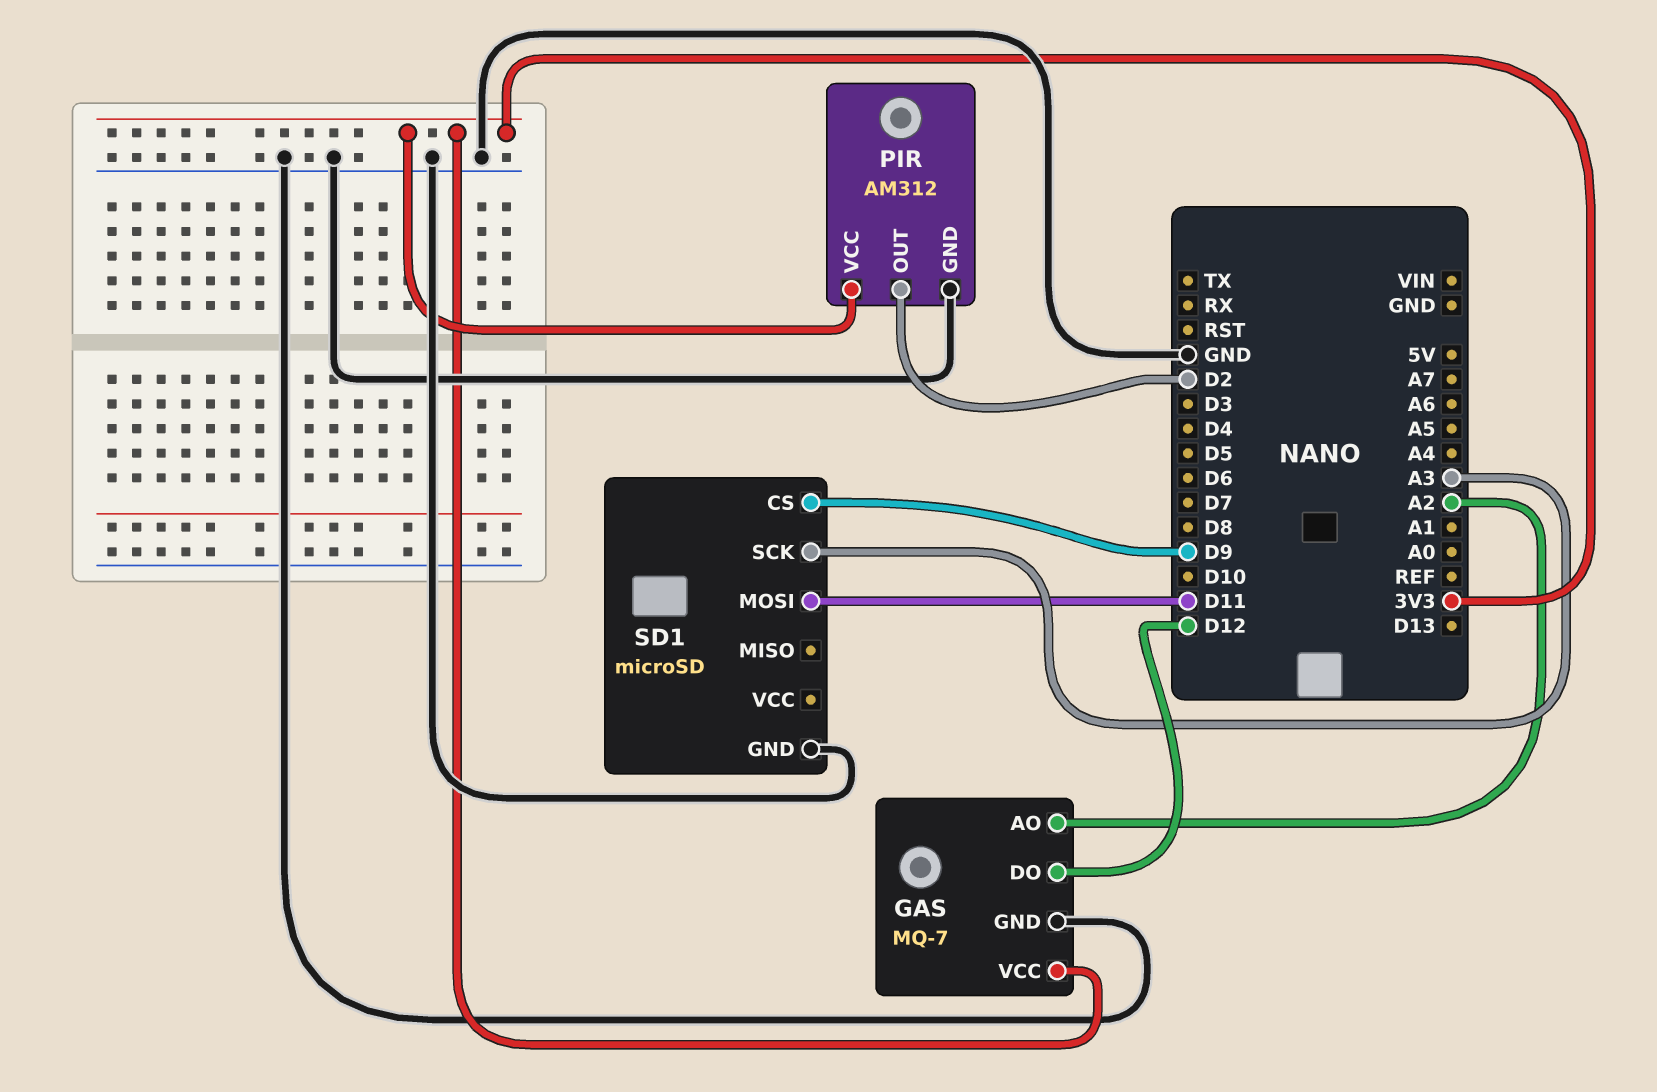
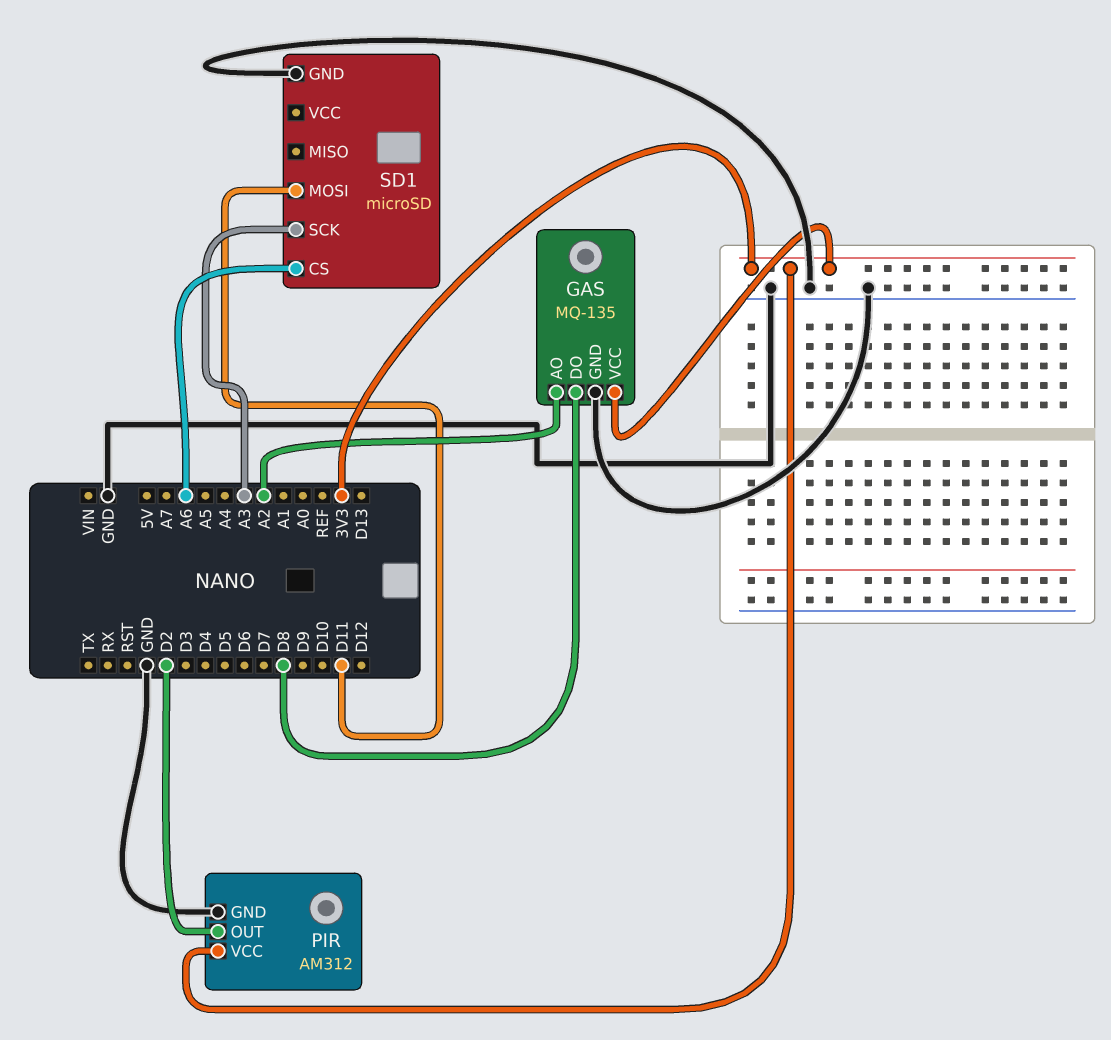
GAS: MQ-7 -> MQ-135
GAS pin DO: D12 -> D8
SD1 pin CS: D9 -> A6

